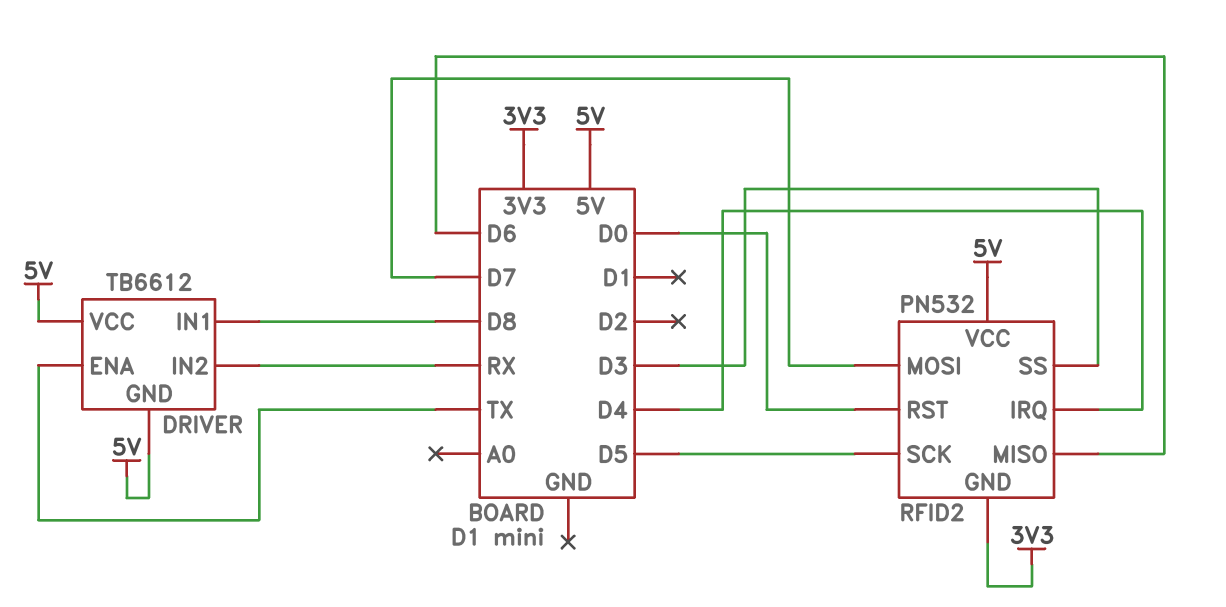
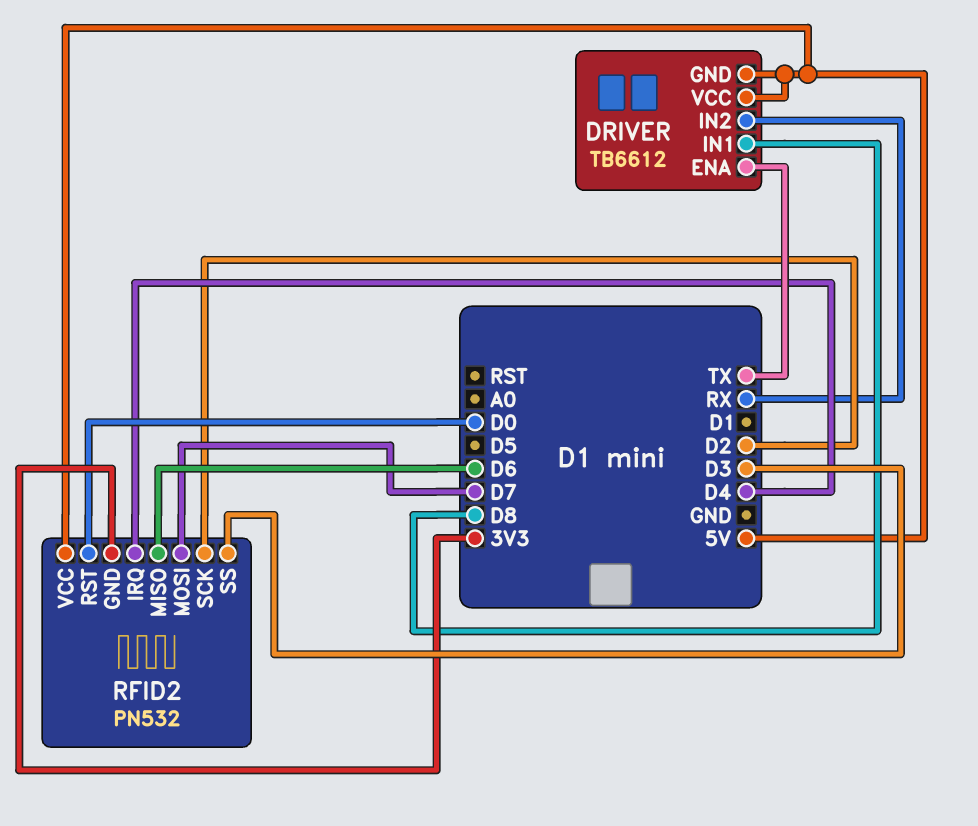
RFID2 pin SCK: D5 -> D2

